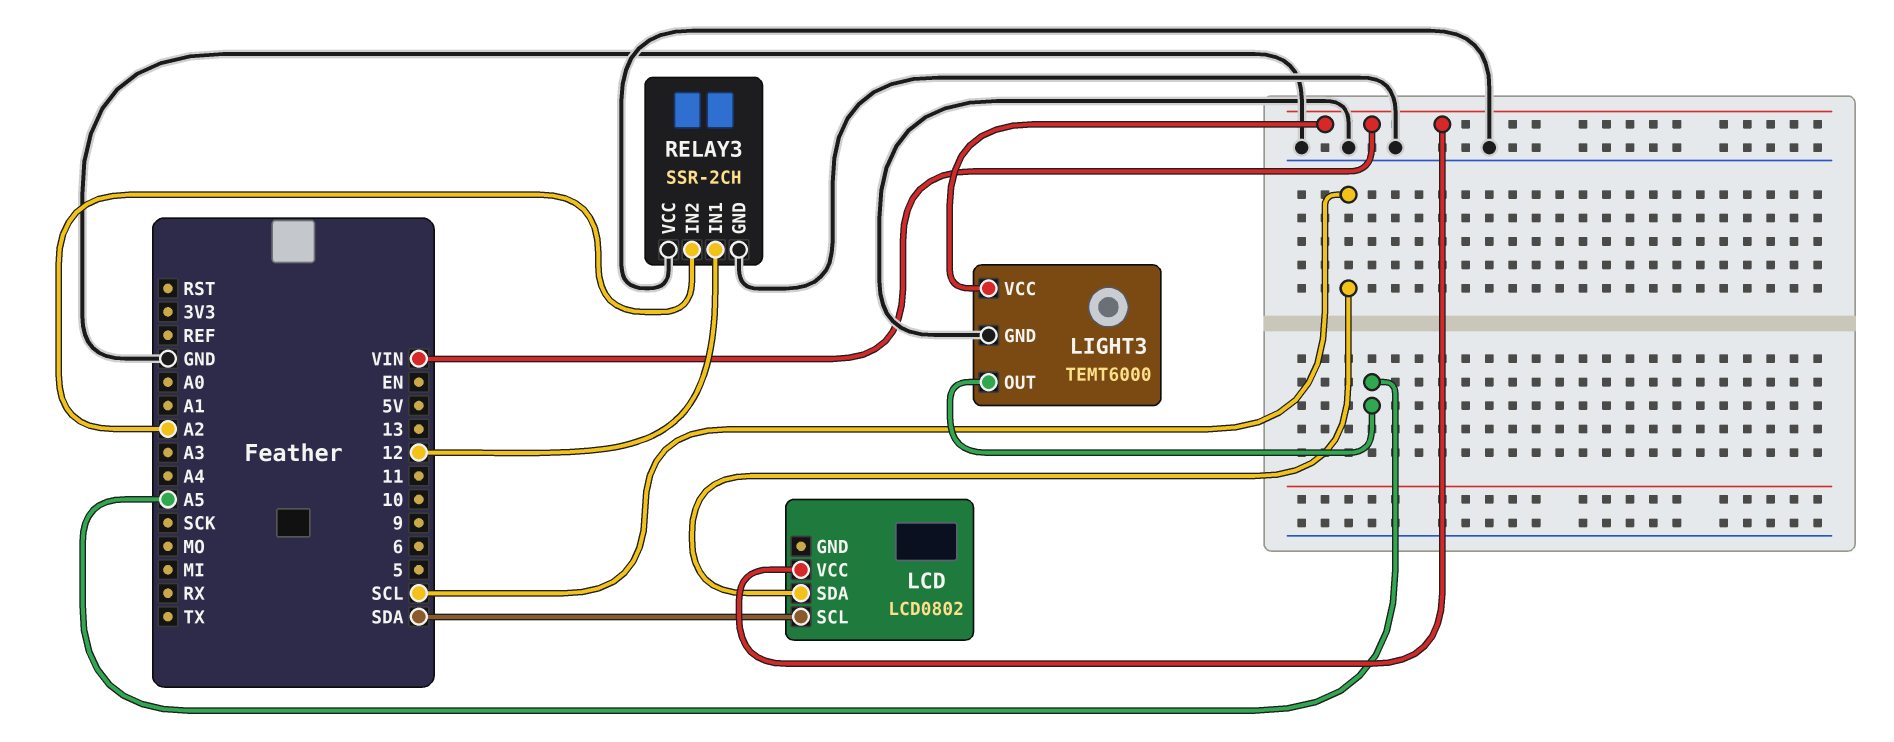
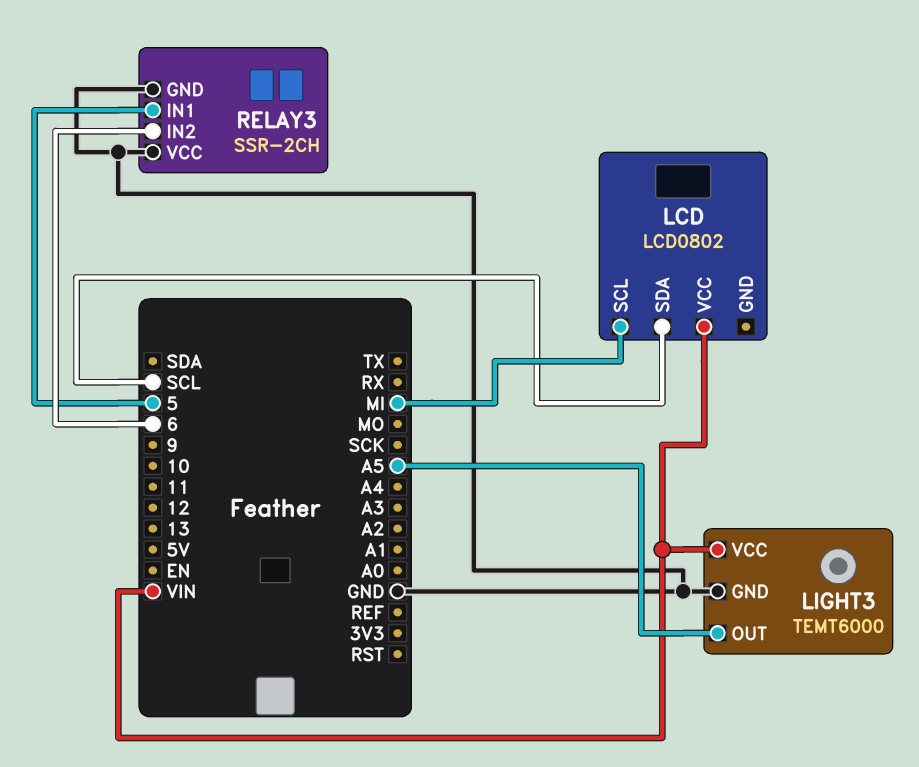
LCD pin SCL: SDA -> MI
RELAY3 pin IN1: 12 -> 5
RELAY3 pin IN2: A2 -> 6

